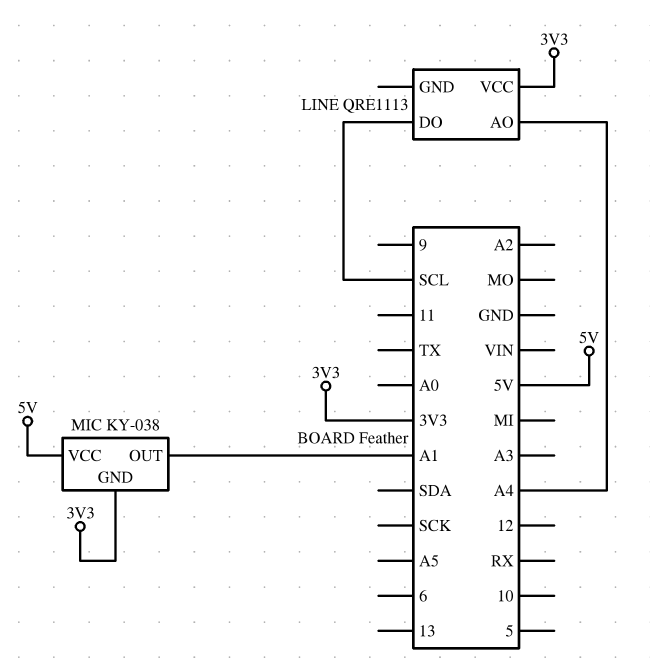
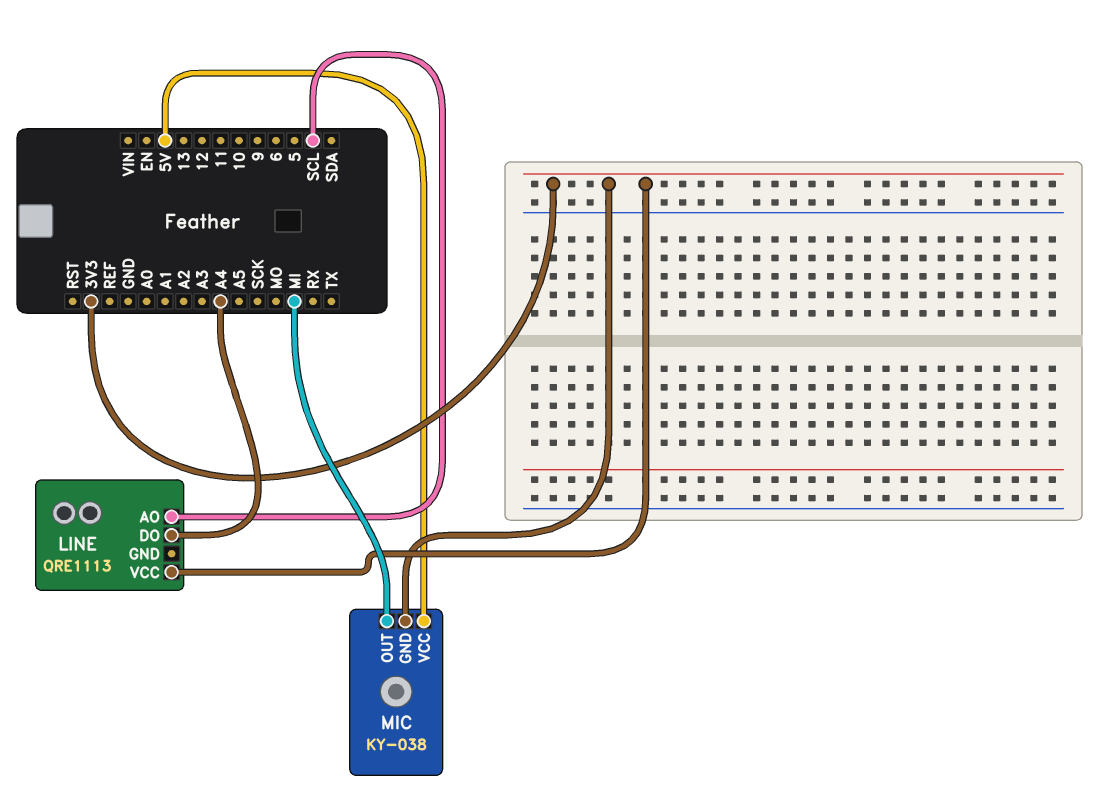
LINE pin AO: A4 -> SCL
LINE pin DO: SCL -> A4
MIC pin OUT: A1 -> MI

